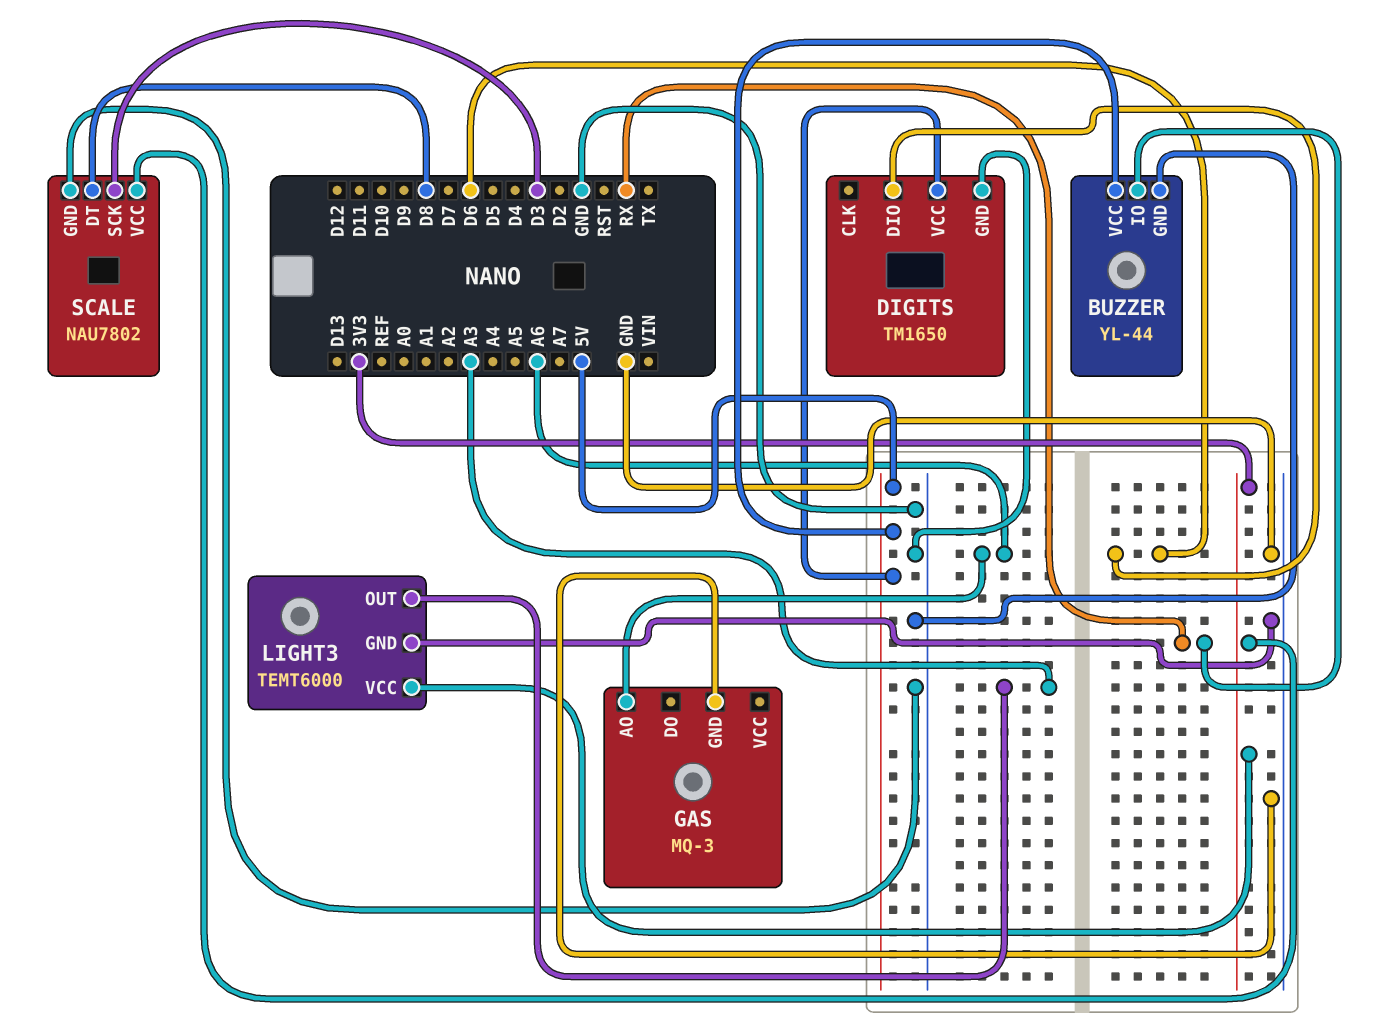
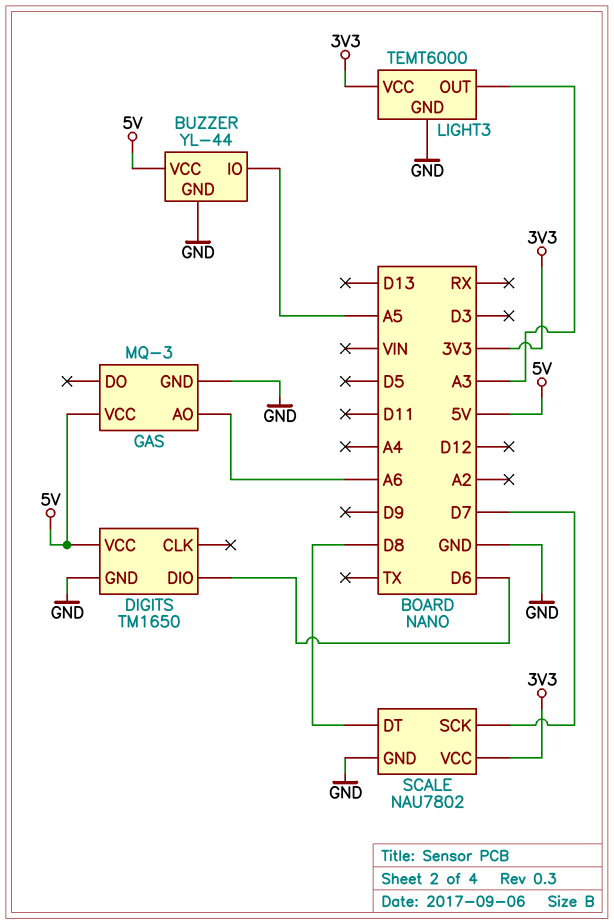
BUZZER pin IO: RX -> A5
GAS pin VCC: none -> 5V
SCALE pin SCK: D3 -> D7

